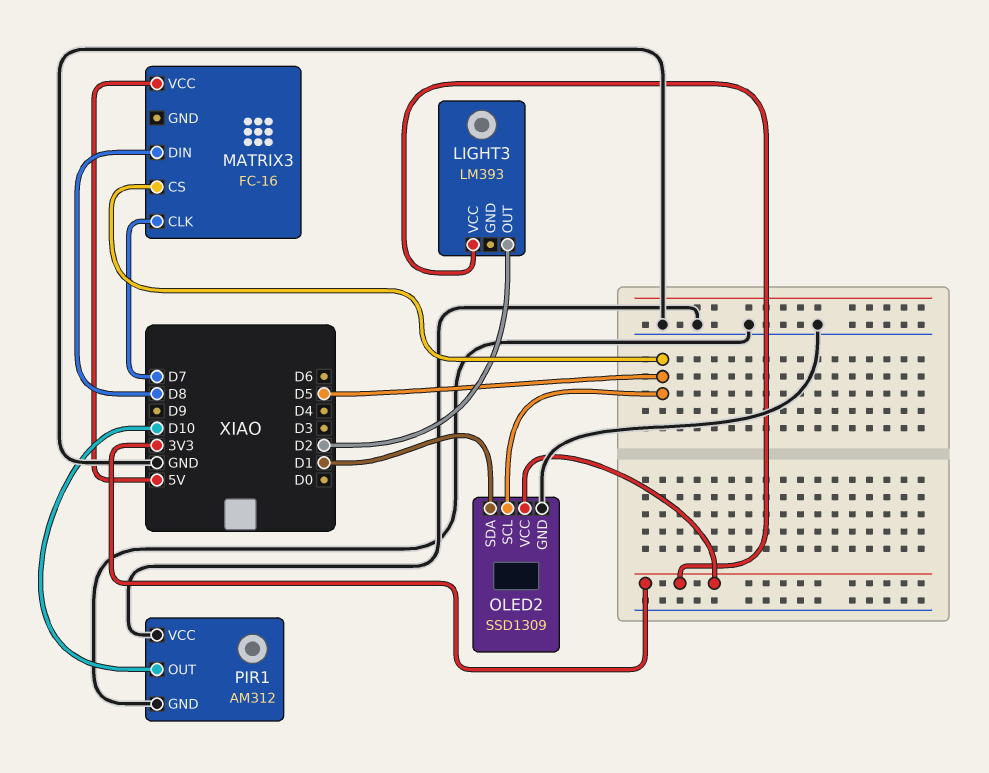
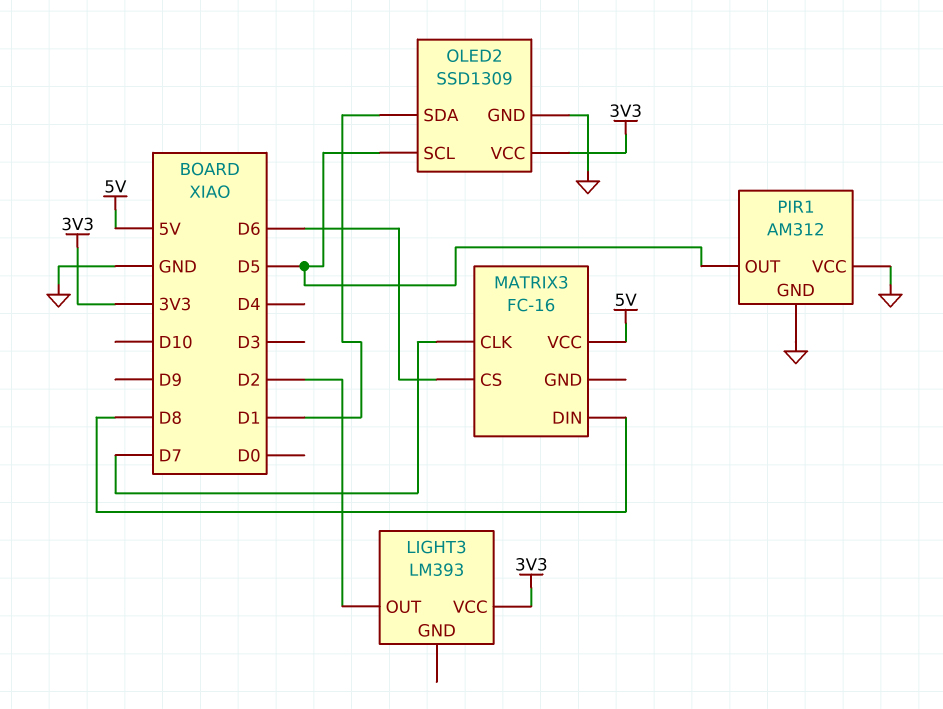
MATRIX3 pin CS: D5 -> D6
PIR1 pin OUT: D10 -> D5

